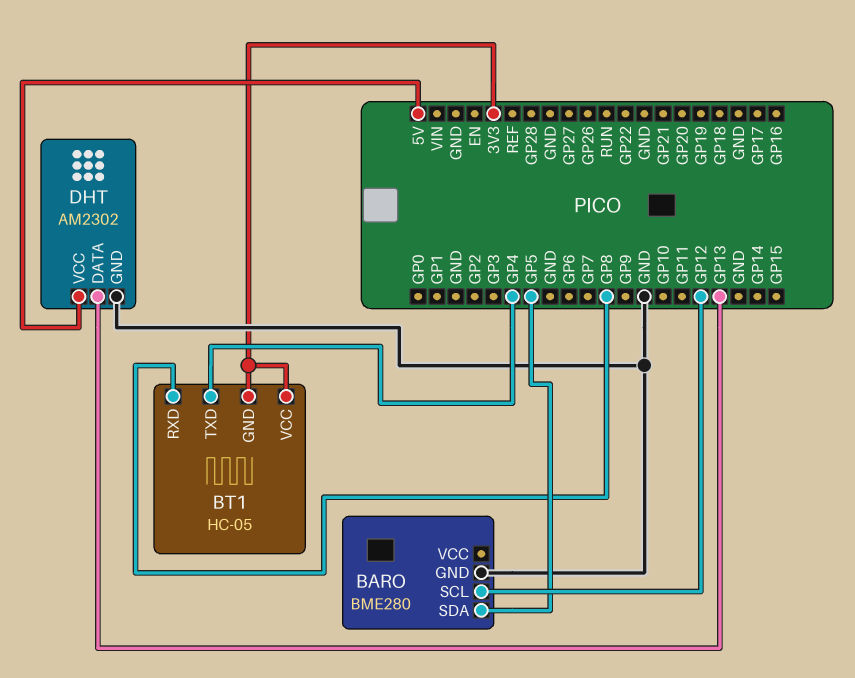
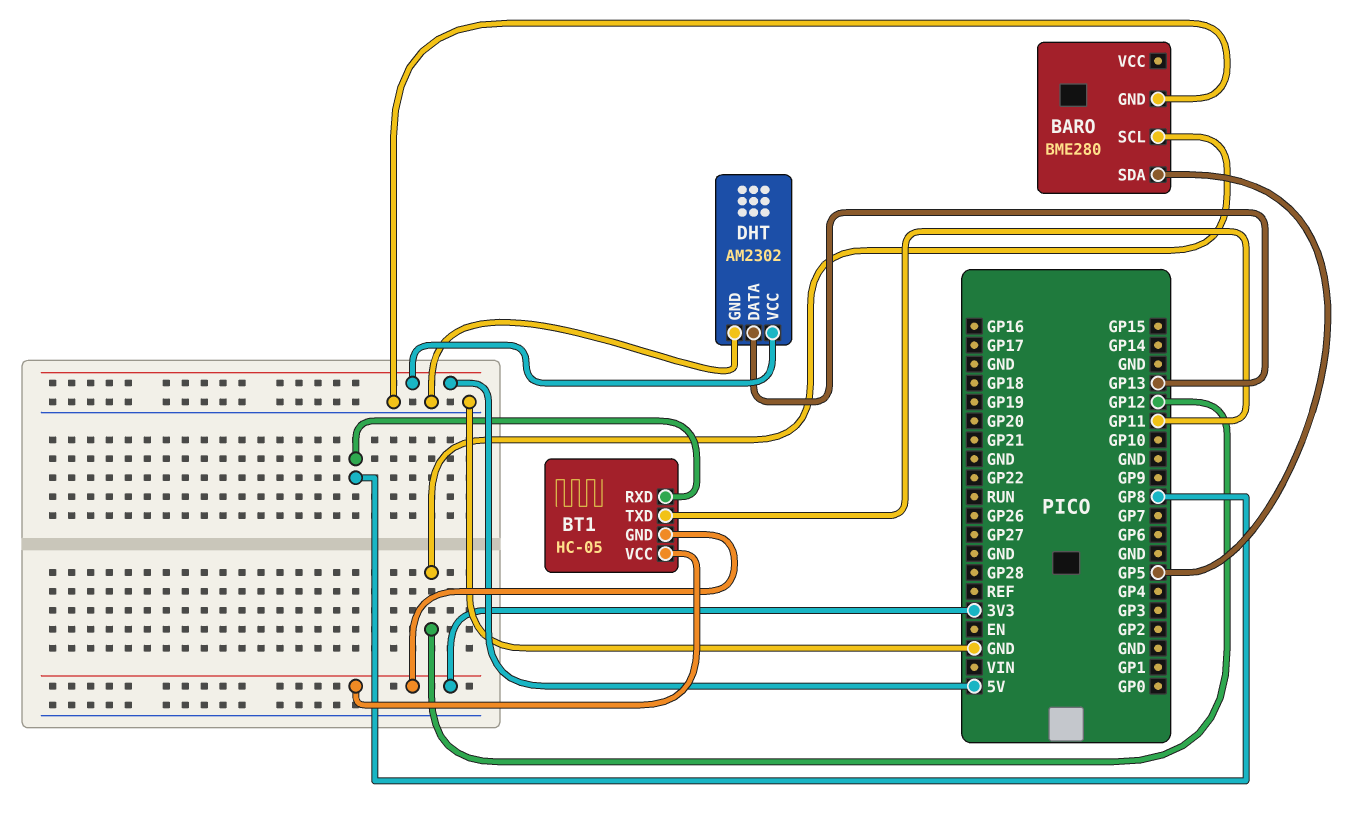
BT1 pin TXD: GP4 -> GP11

